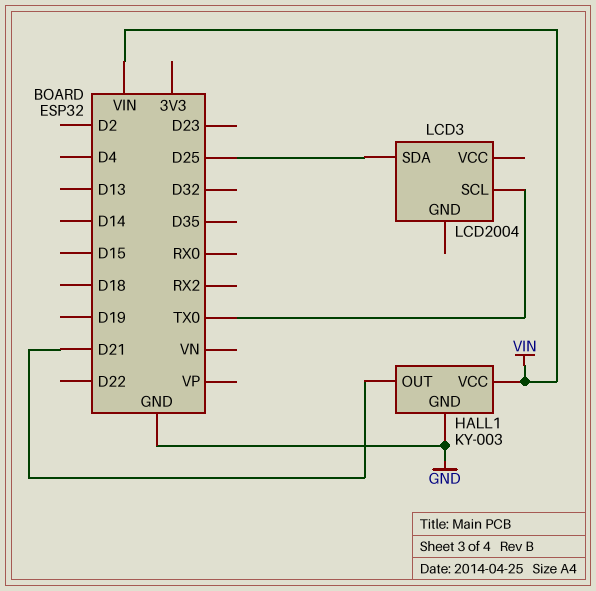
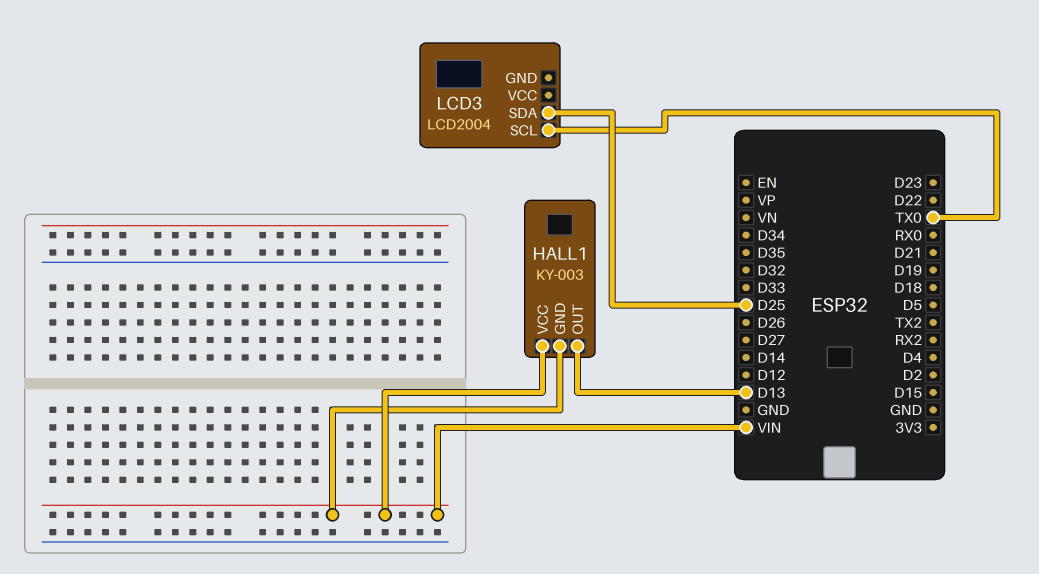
HALL1 pin GND: GND -> VIN
HALL1 pin OUT: D21 -> D13

